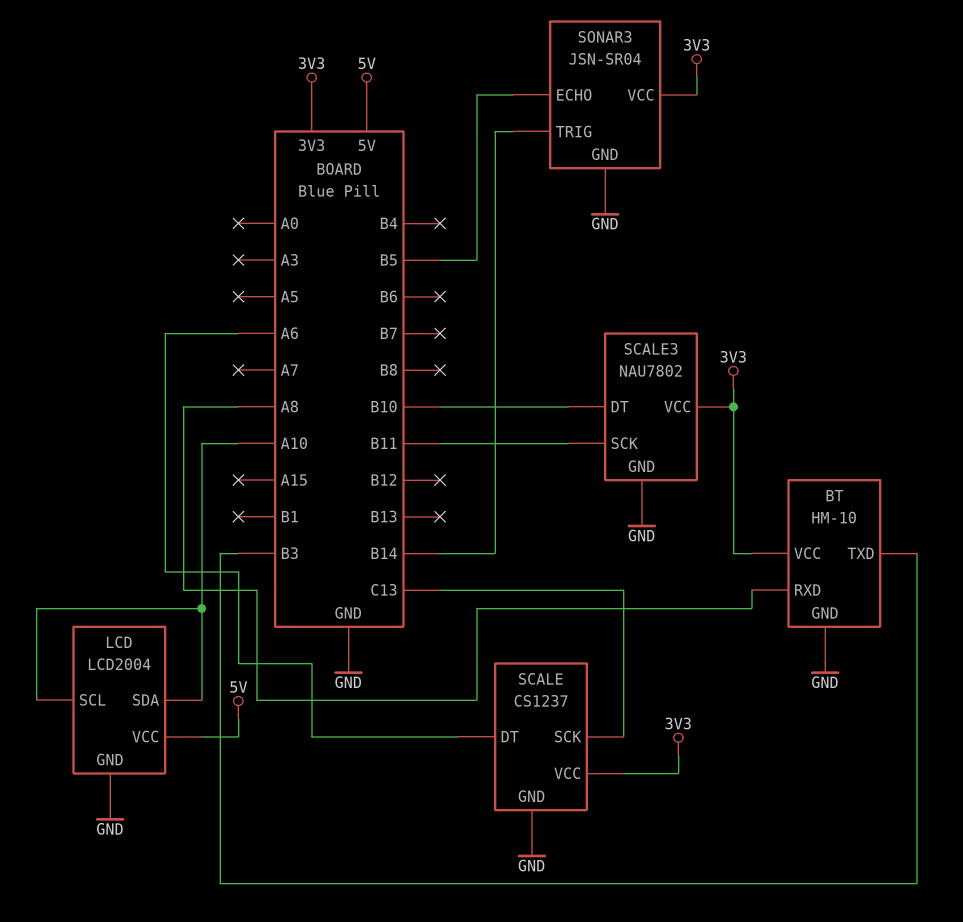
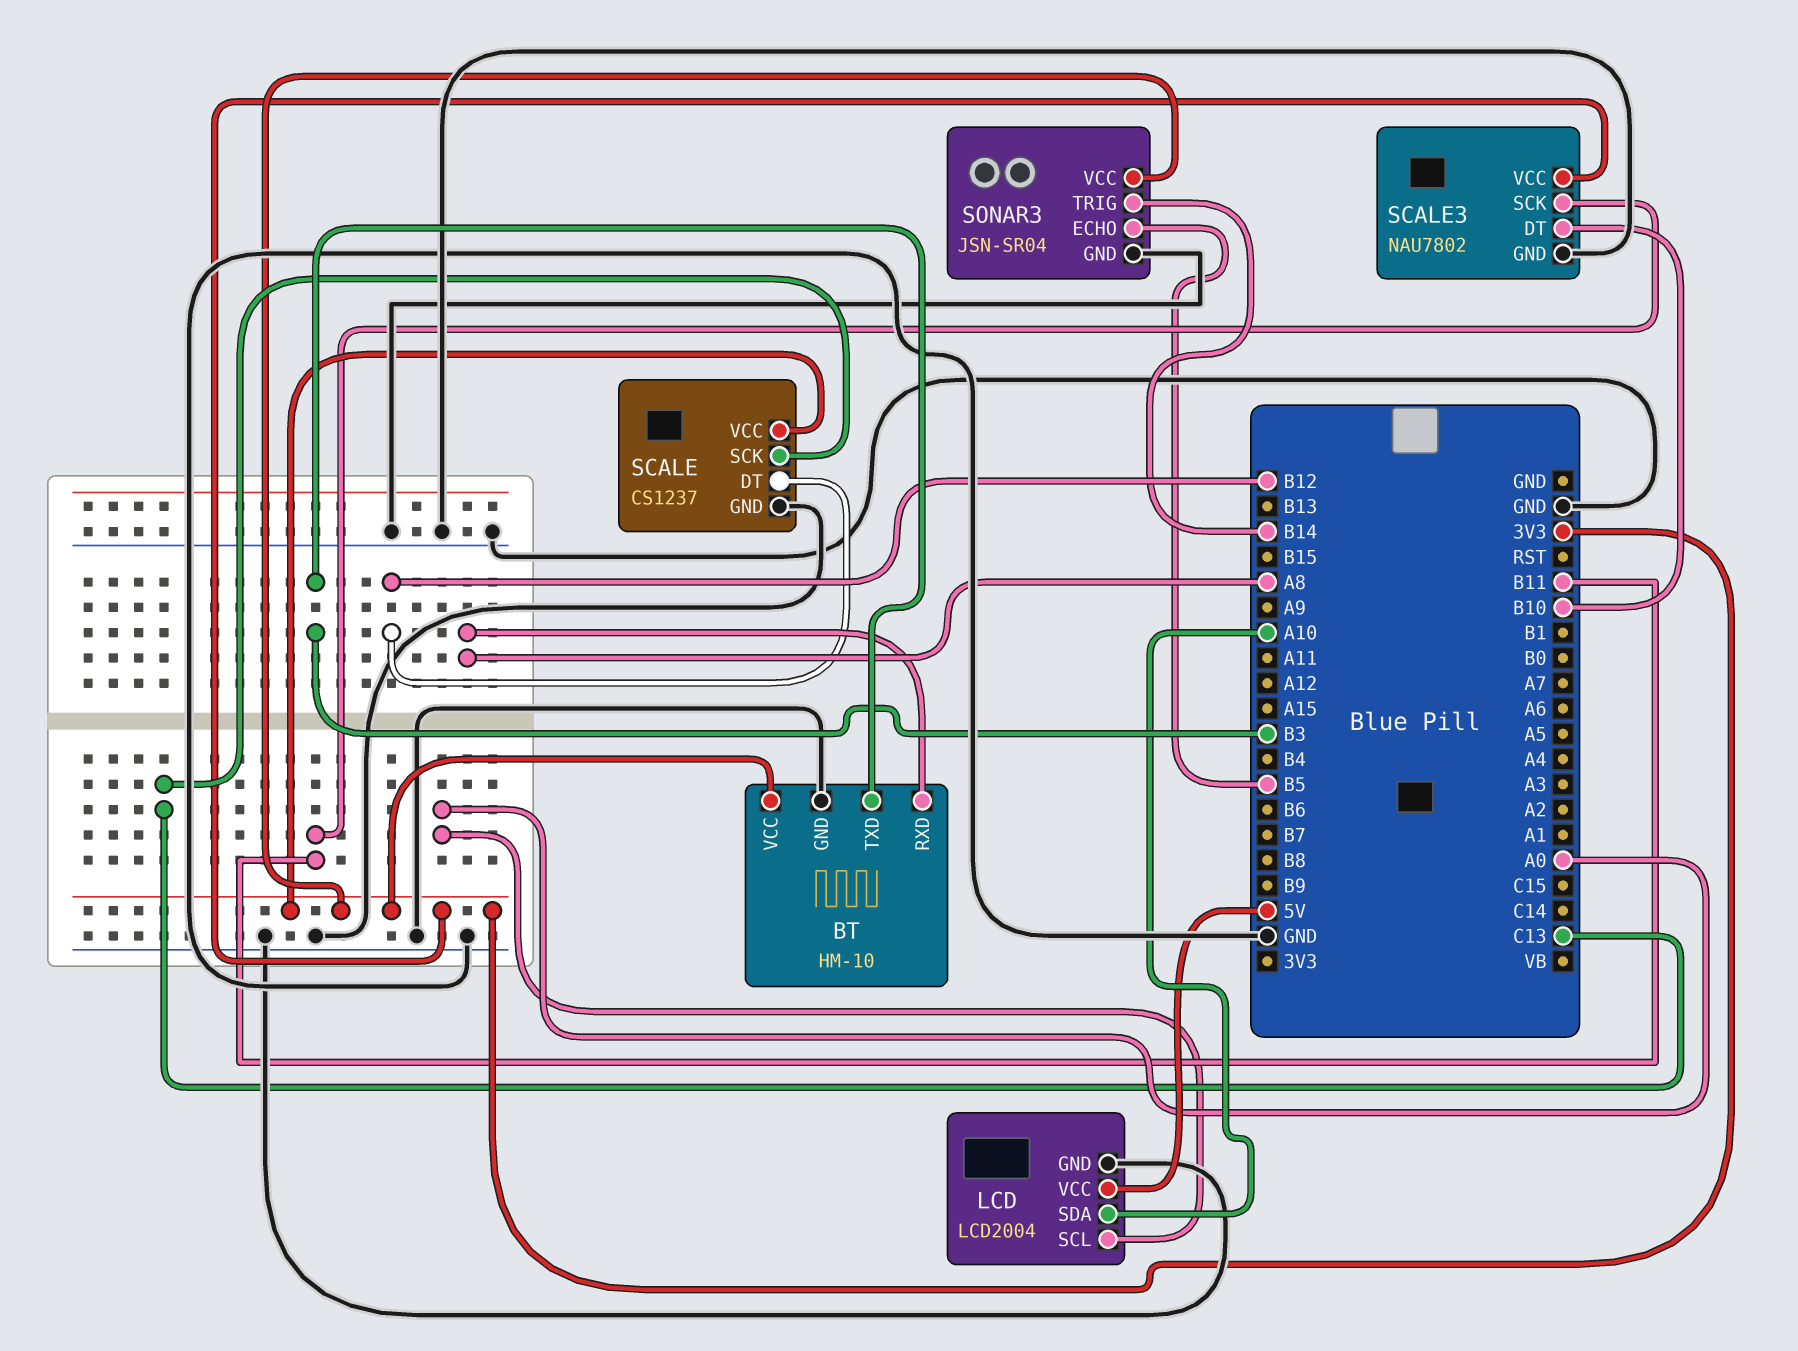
LCD pin SCL: A10 -> A0
SCALE pin DT: A6 -> B12

